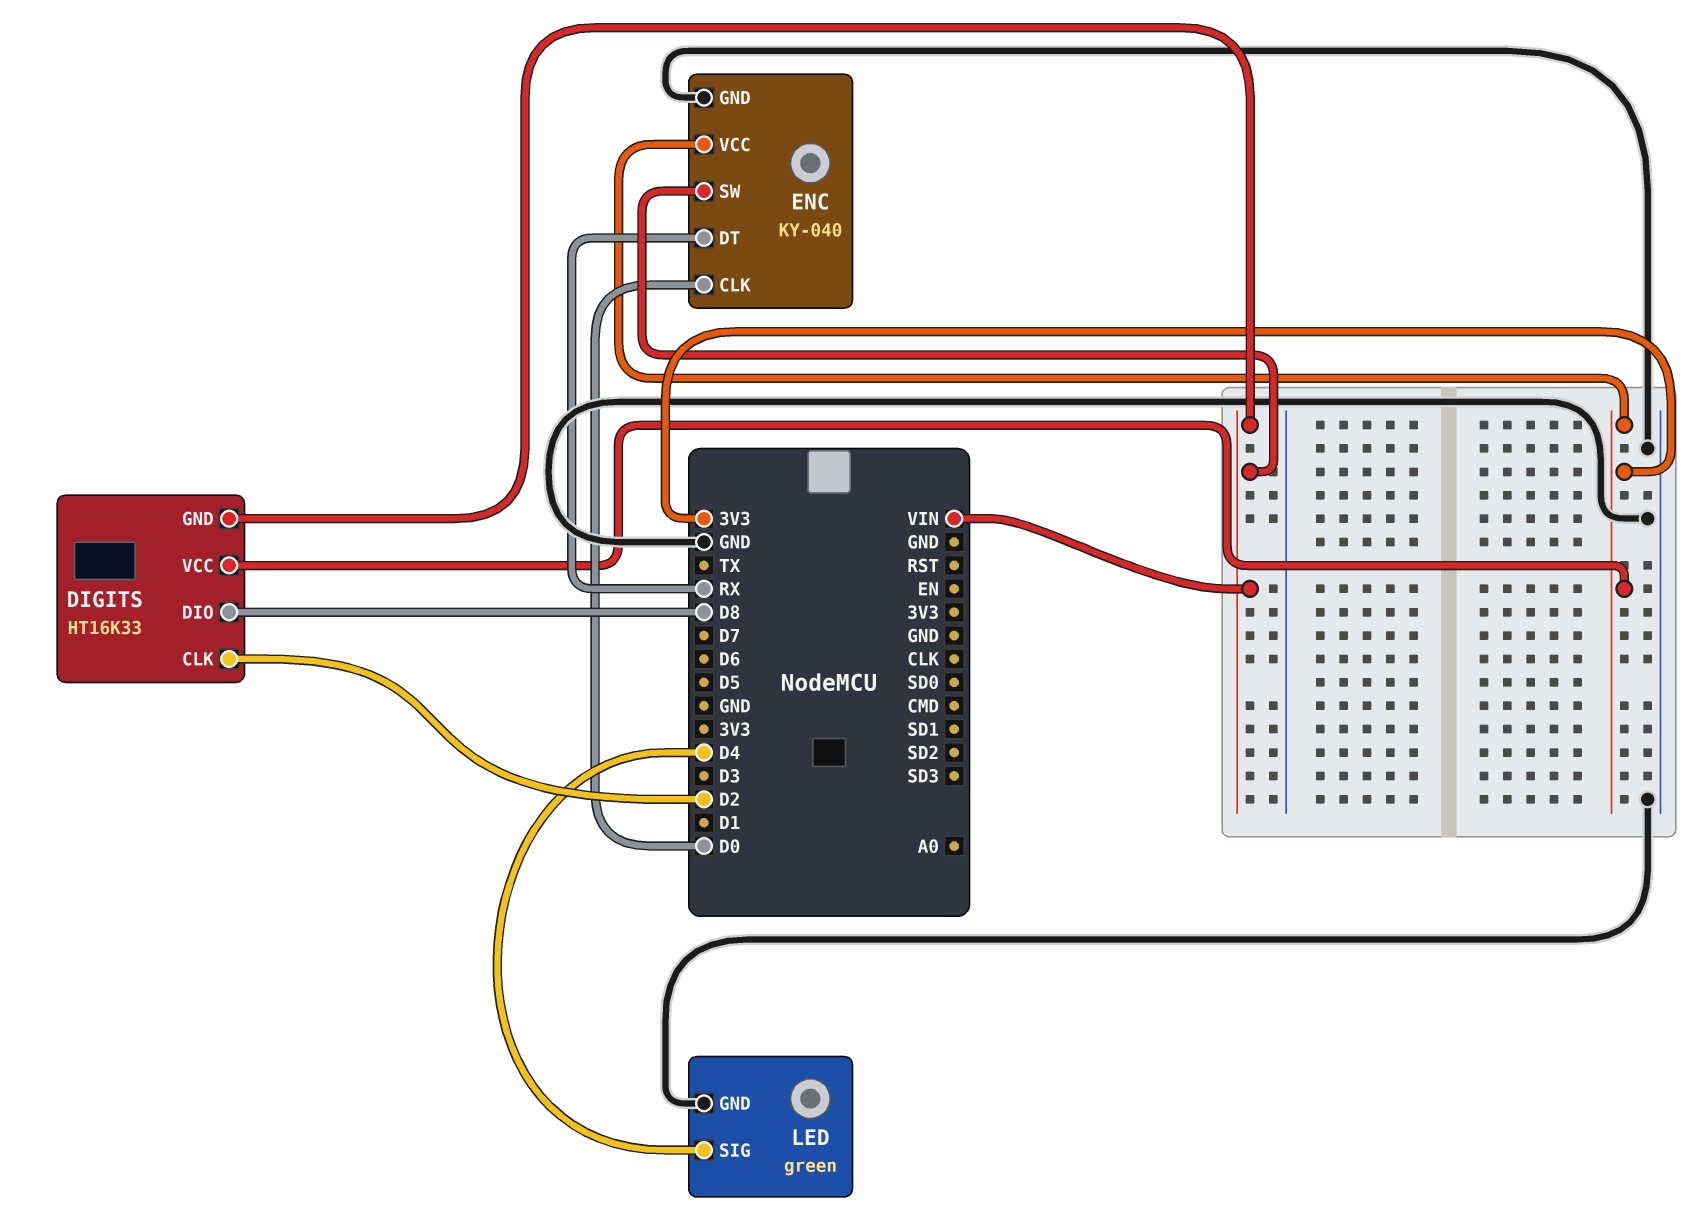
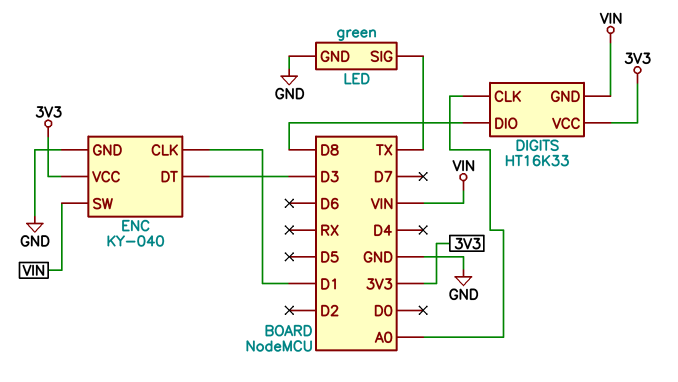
DIGITS pin CLK: D2 -> A0
ENC pin CLK: D0 -> D1
ENC pin DT: RX -> D3
LED pin SIG: D4 -> TX

